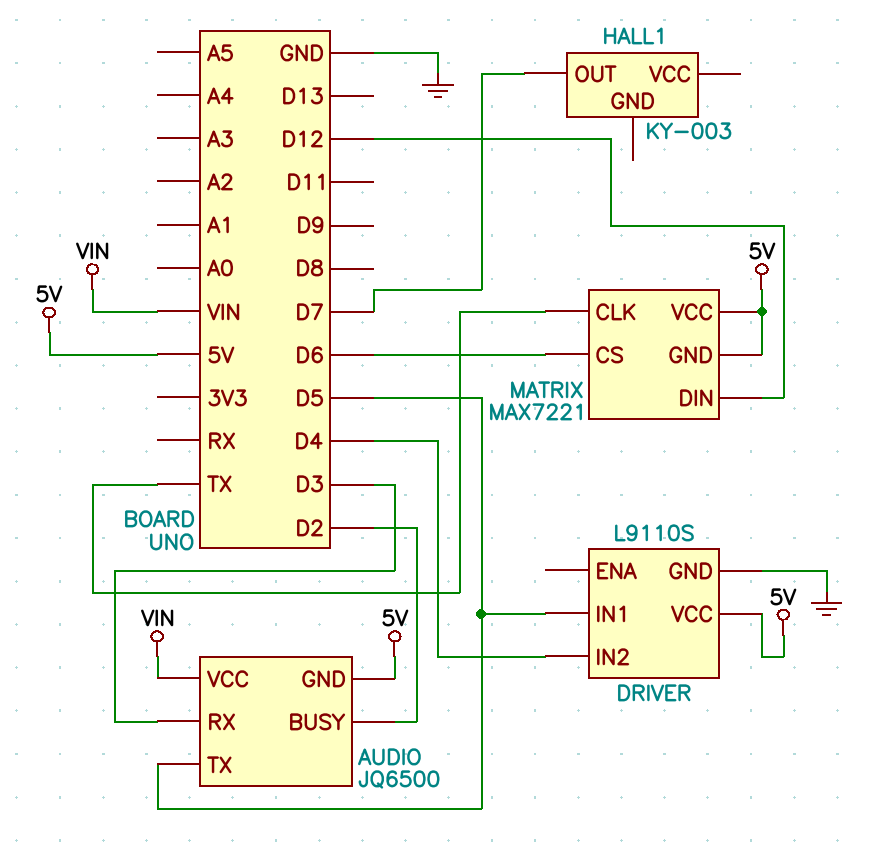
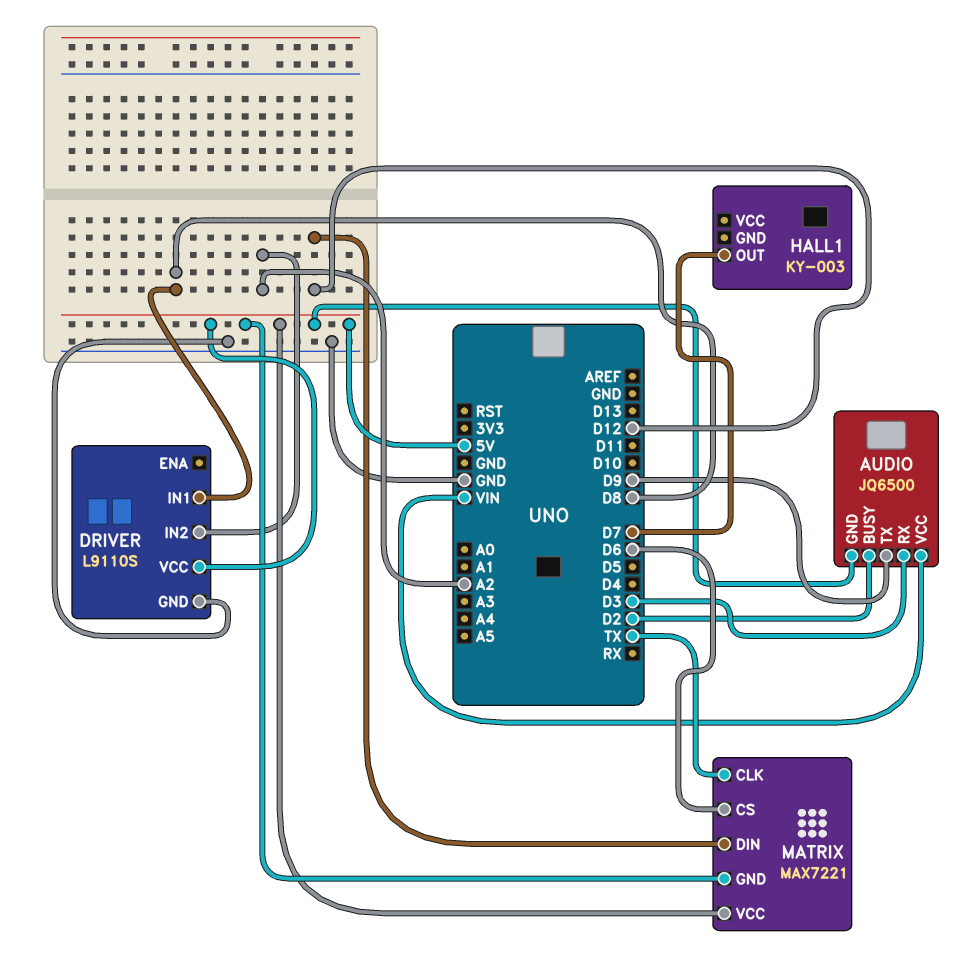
AUDIO pin TX: D5 -> D9
DRIVER pin IN1: D5 -> D8
DRIVER pin IN2: D4 -> A2

